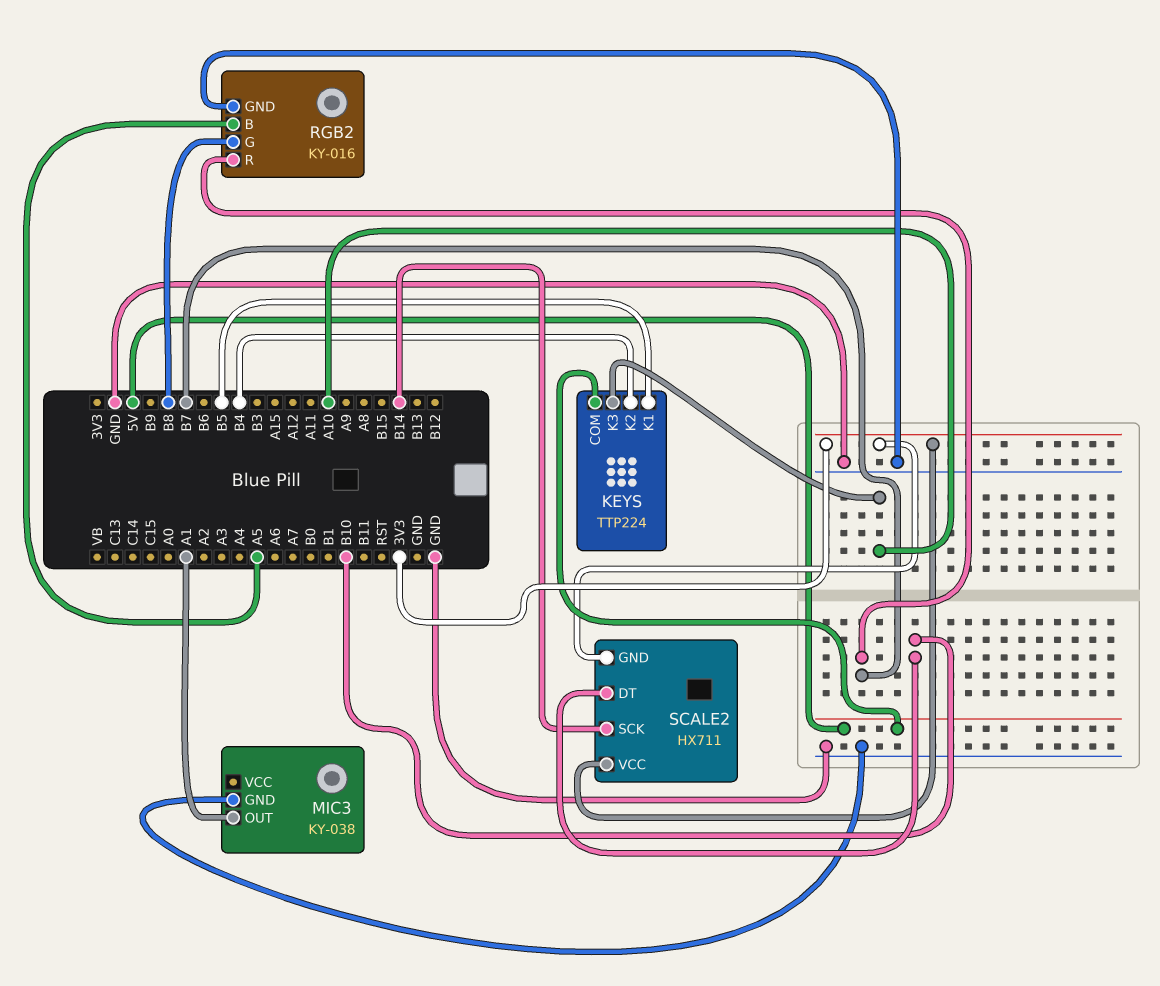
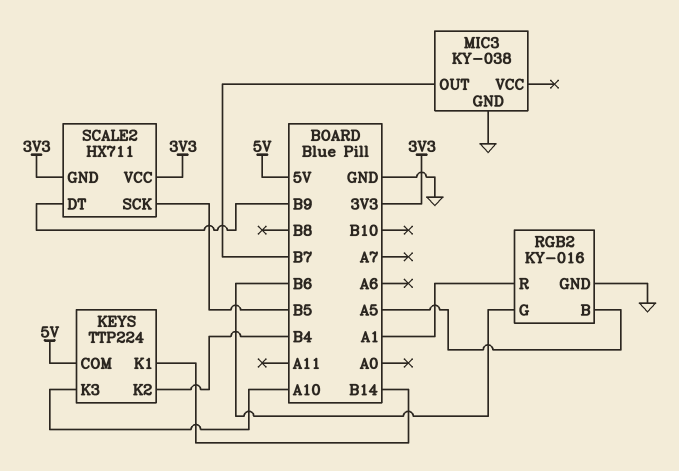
KEYS pin K1: B5 -> B14
MIC3 pin OUT: A1 -> B7
RGB2 pin G: B8 -> B6
RGB2 pin R: B7 -> A1
SCALE2 pin DT: B10 -> B9
SCALE2 pin SCK: B14 -> B5

